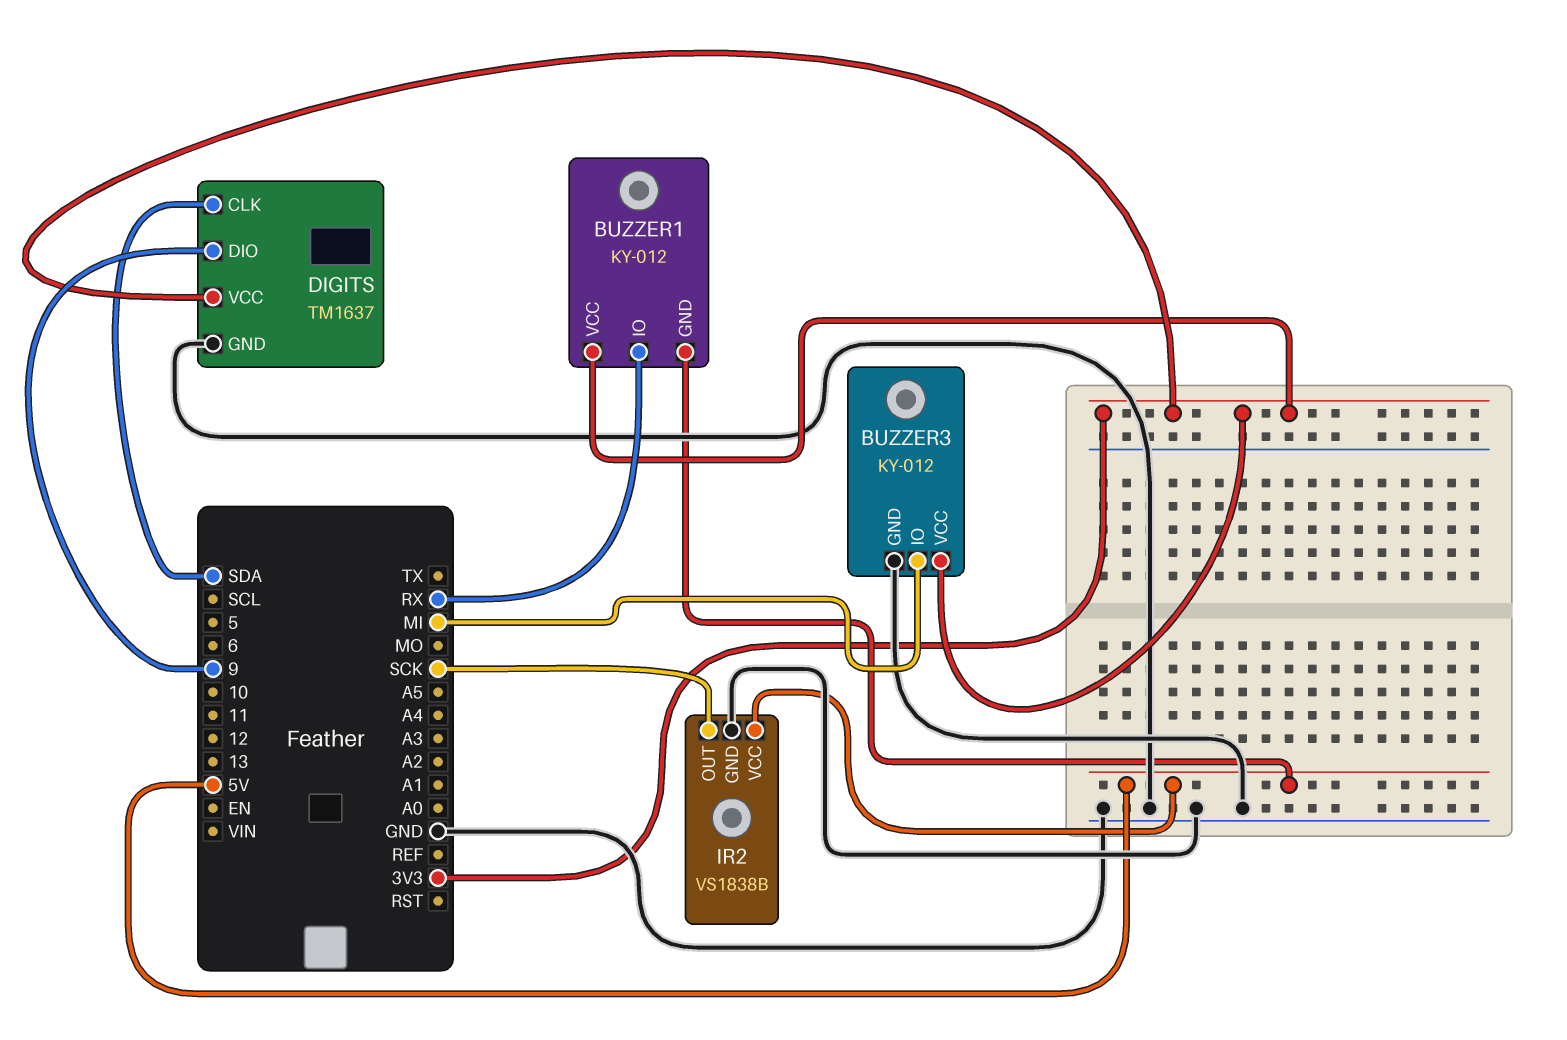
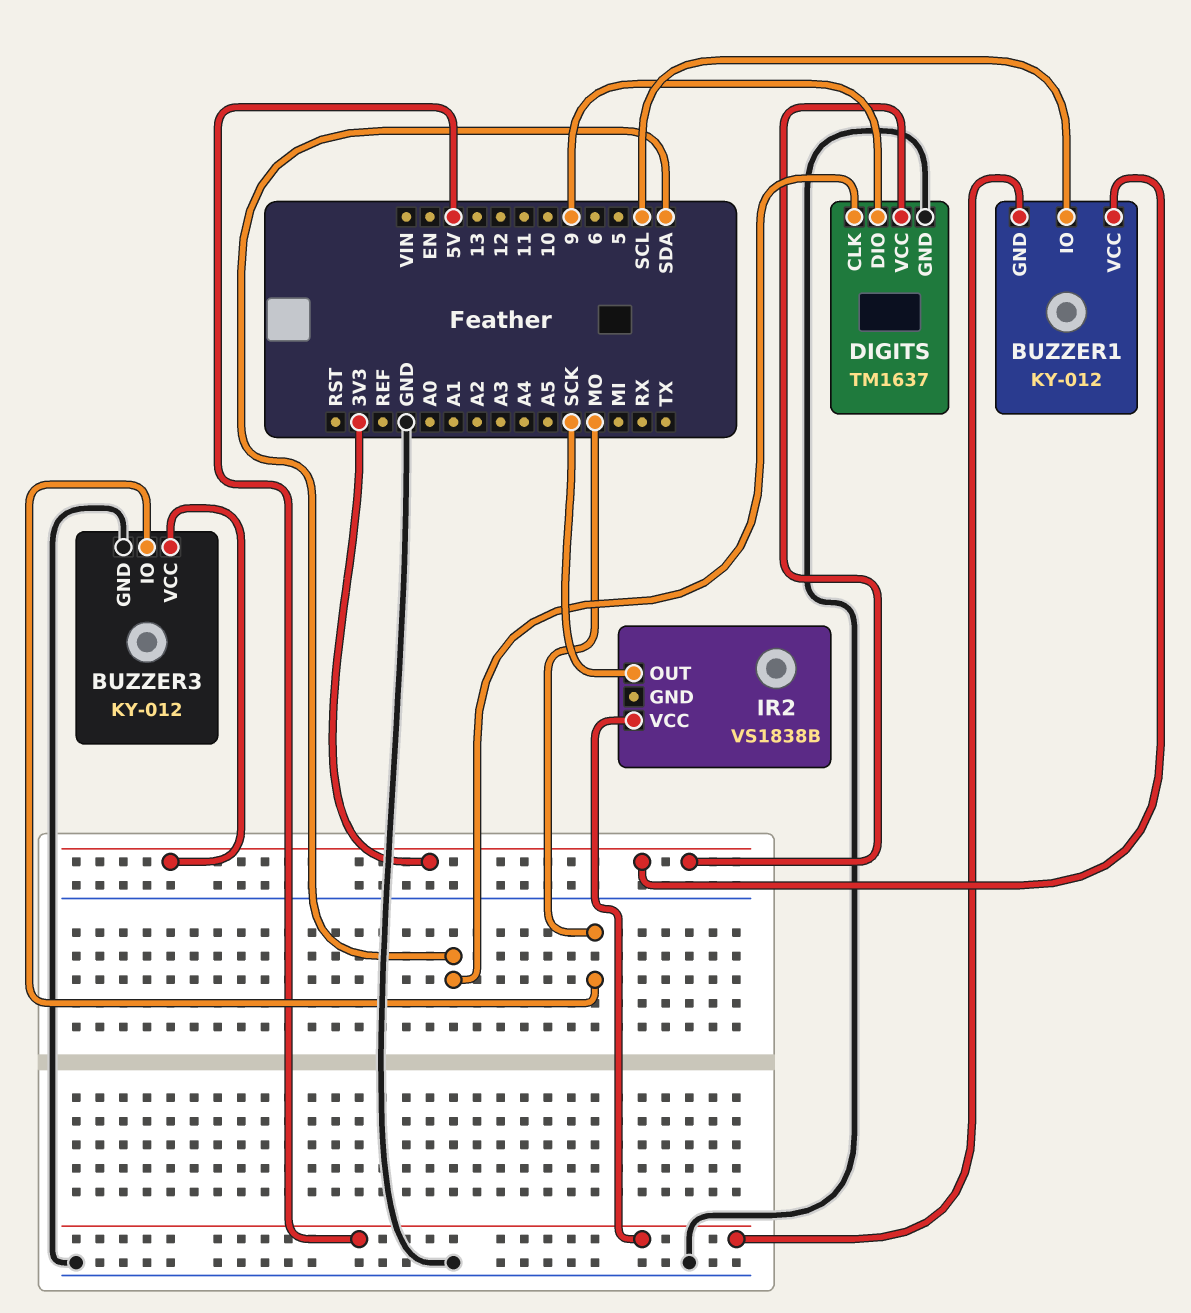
BUZZER1 pin IO: RX -> SCL
BUZZER3 pin IO: MI -> MO
IR2 pin GND: GND -> none

